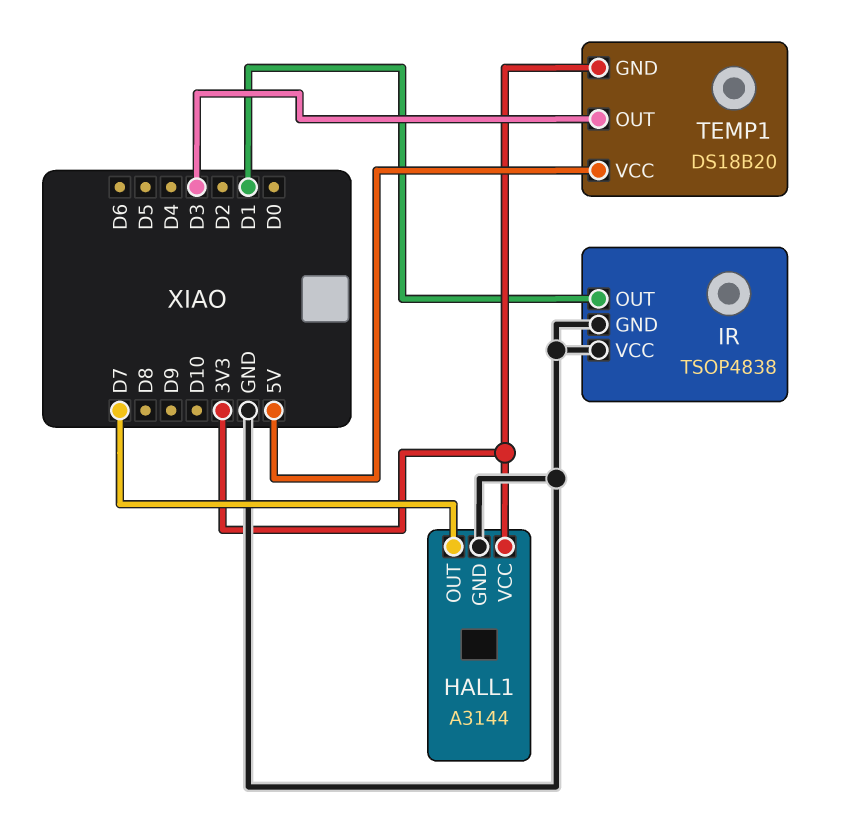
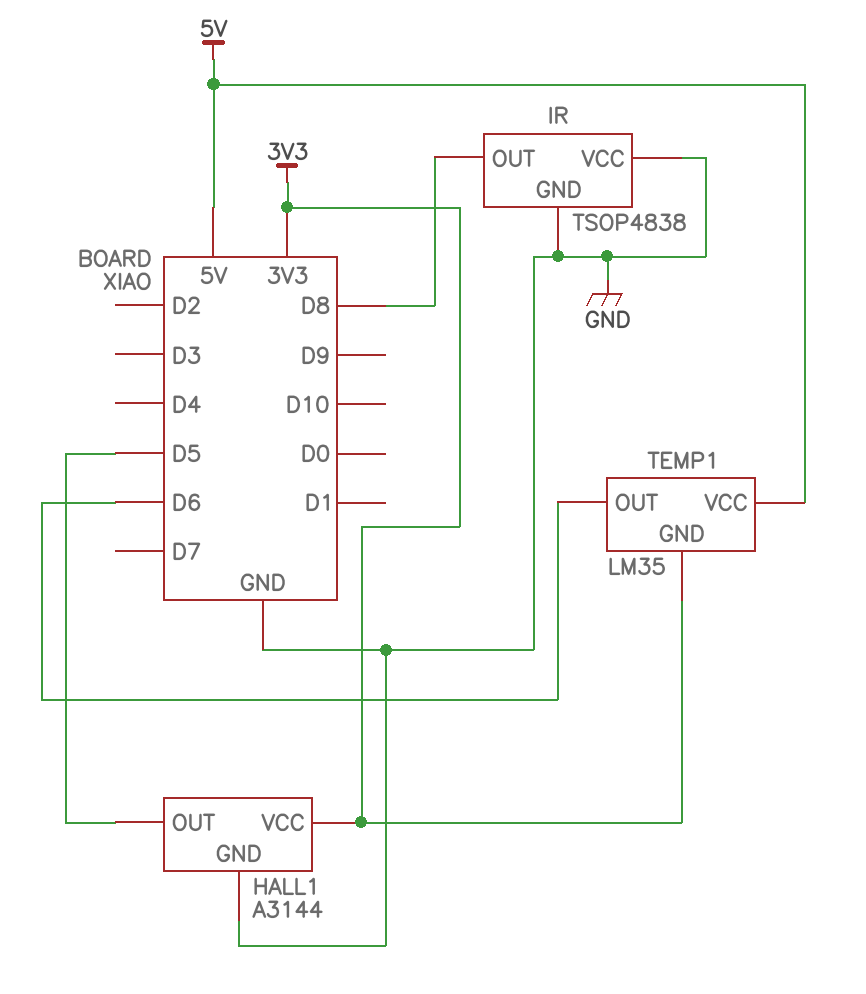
HALL1 pin OUT: D7 -> D5
IR pin OUT: D1 -> D8
TEMP1: DS18B20 -> LM35
TEMP1 pin OUT: D3 -> D6

